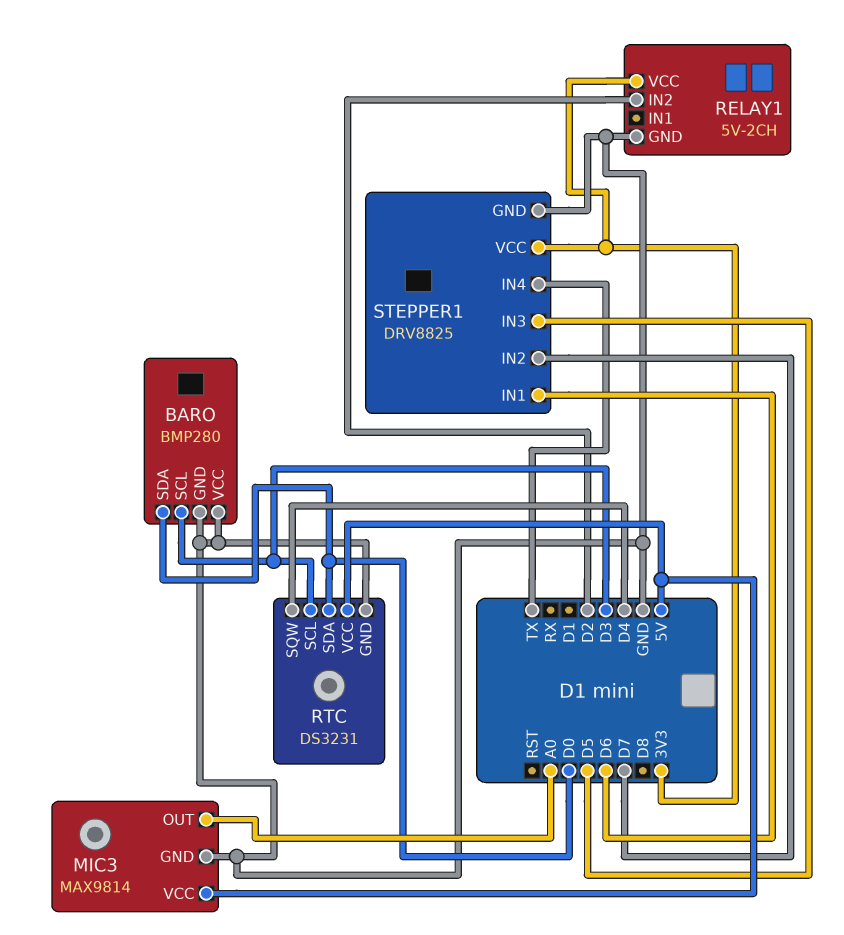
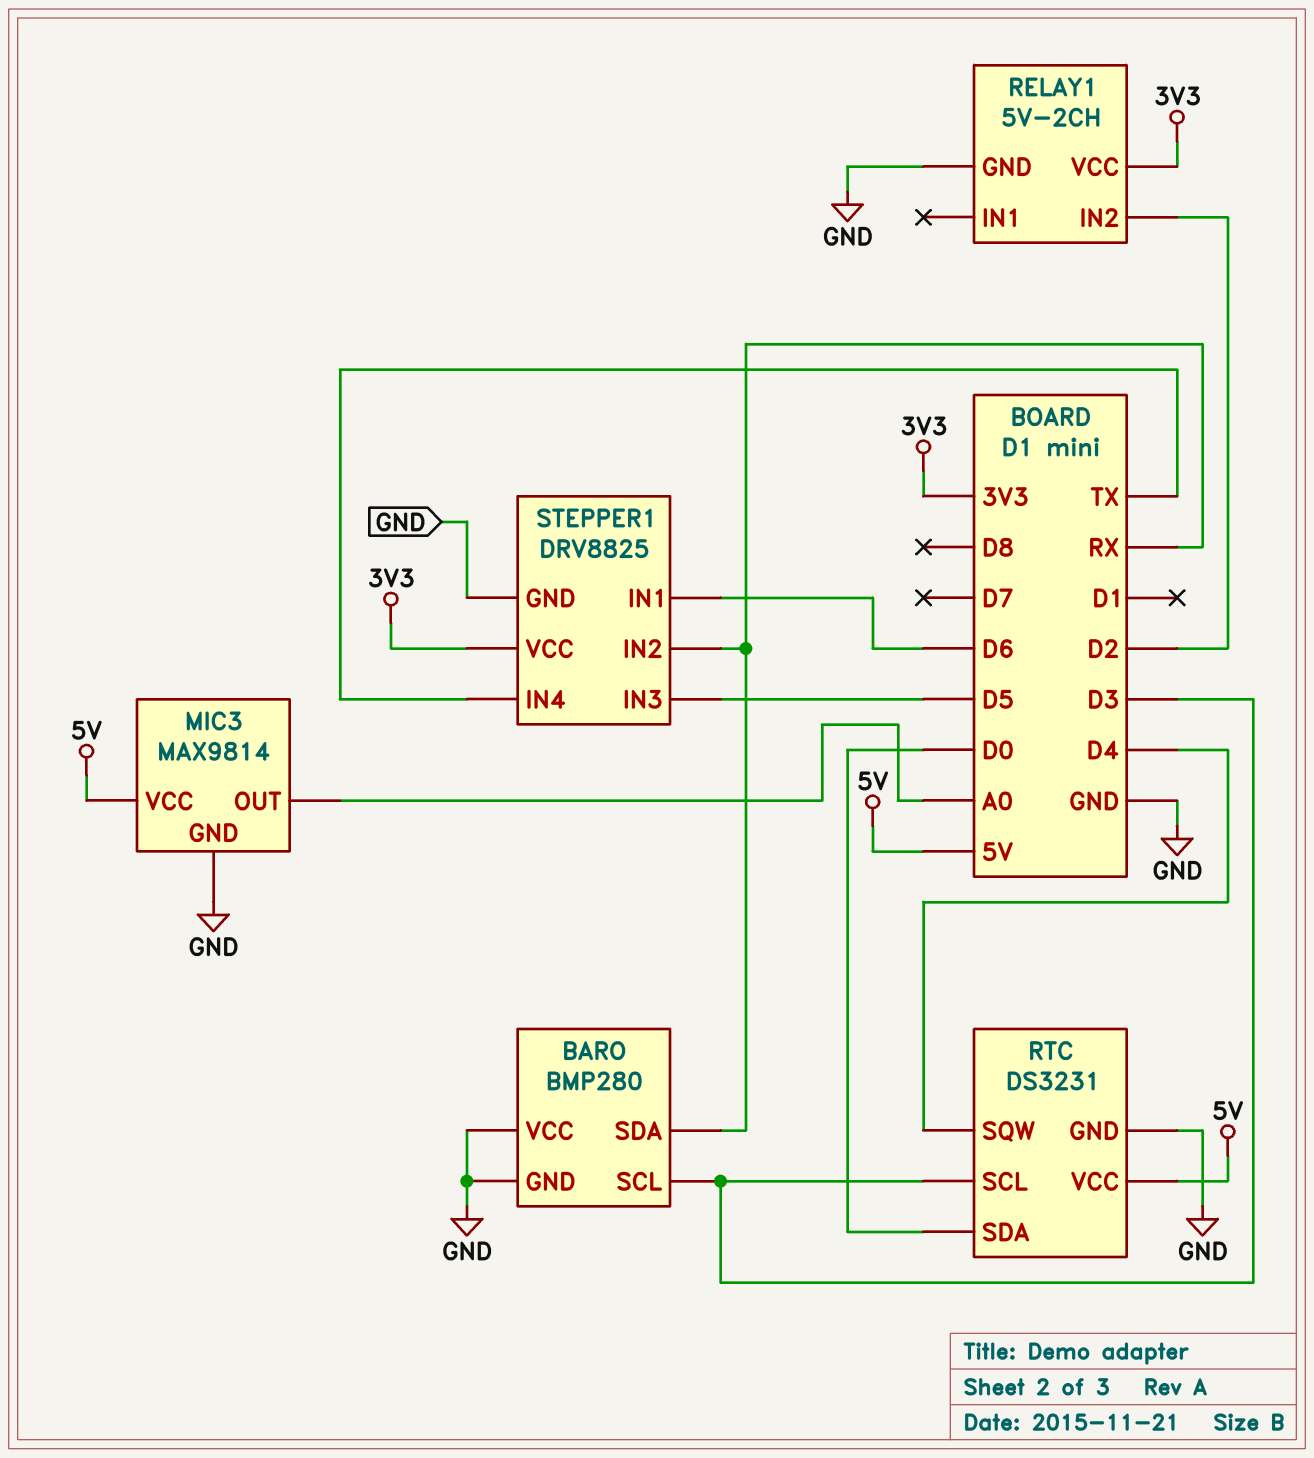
BARO pin SDA: D0 -> RX
STEPPER1 pin IN2: D7 -> RX

